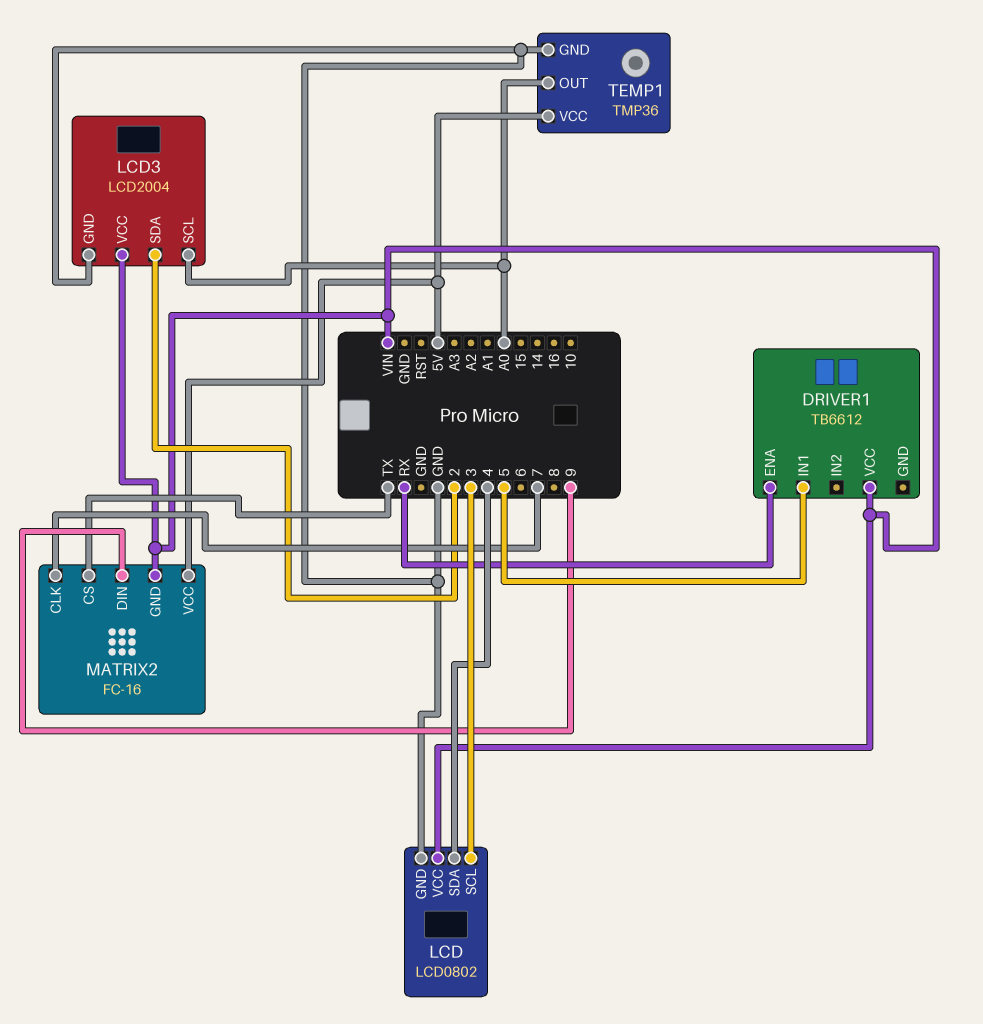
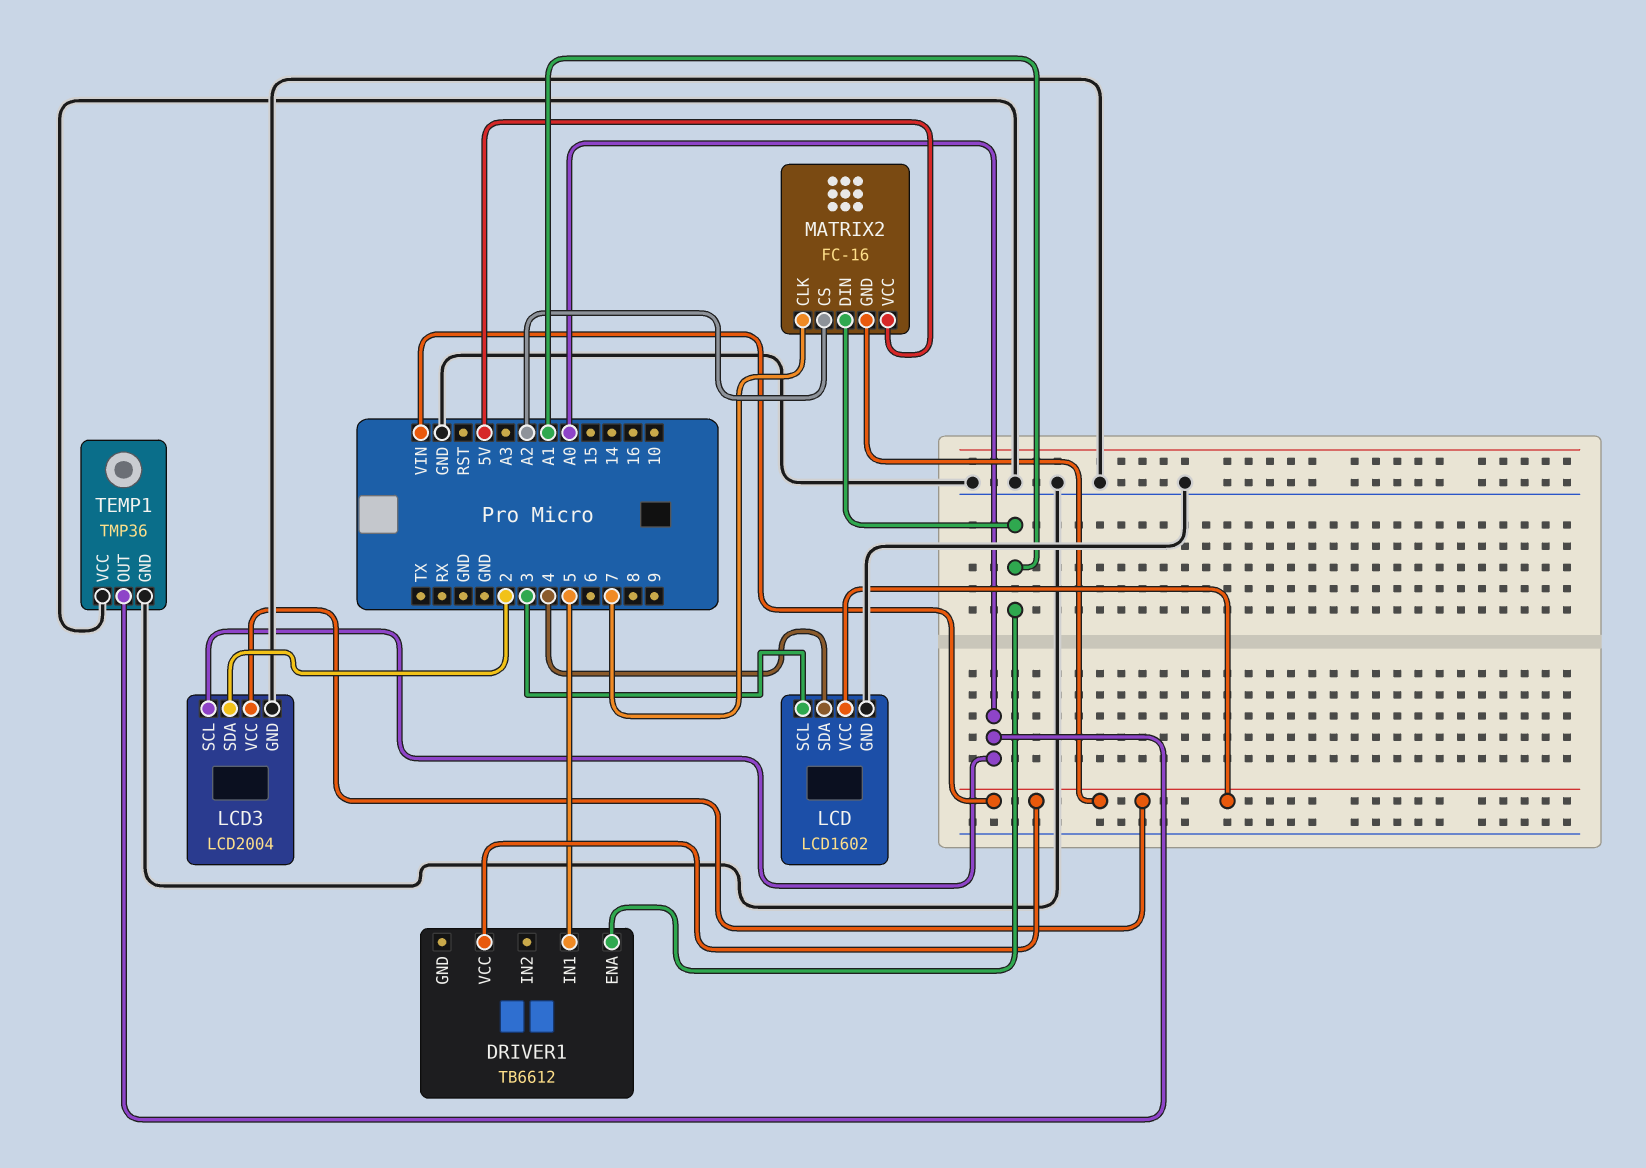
DRIVER1 pin ENA: RX -> A1
LCD: LCD0802 -> LCD1602
MATRIX2 pin CS: TX -> A2
MATRIX2 pin DIN: 9 -> A1
TEMP1 pin VCC: 5V -> GND

